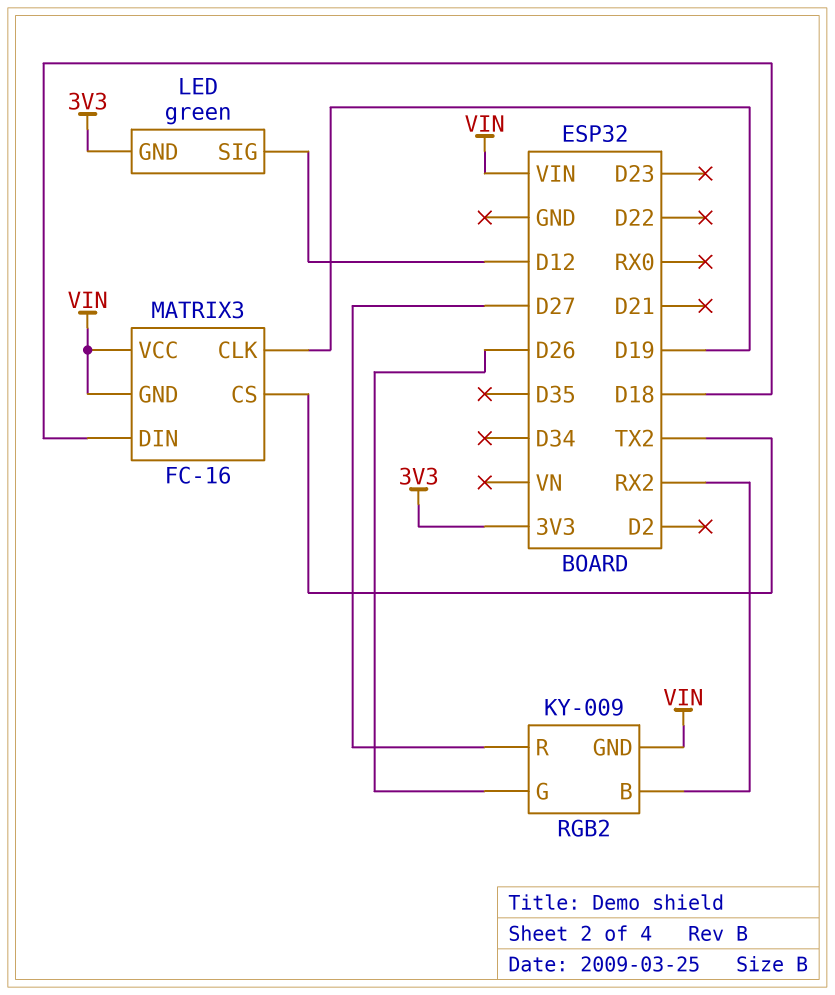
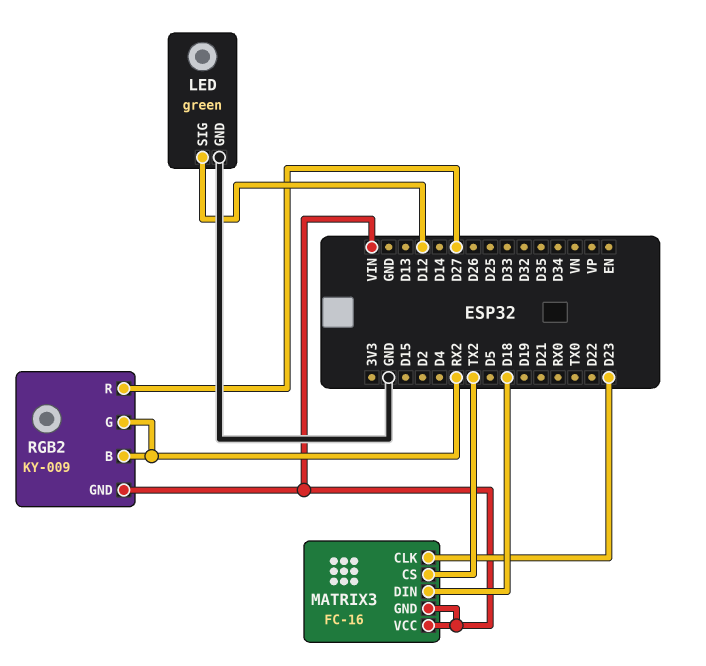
LED pin GND: 3V3 -> GND
MATRIX3 pin CLK: D19 -> D23
RGB2 pin G: D26 -> RX2

